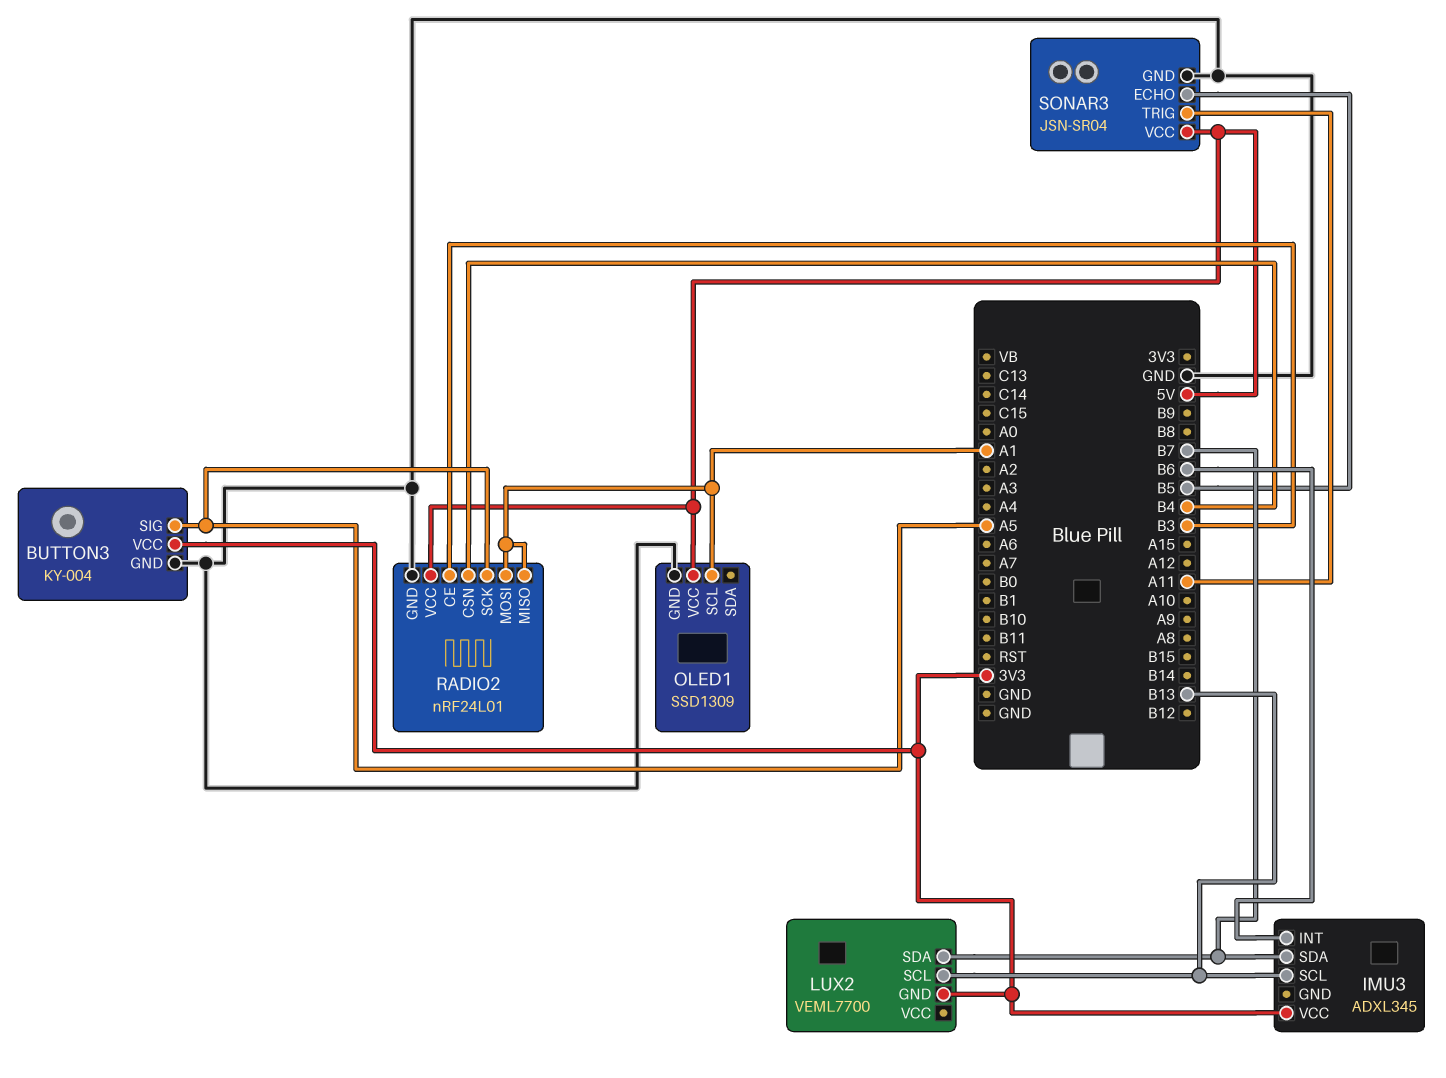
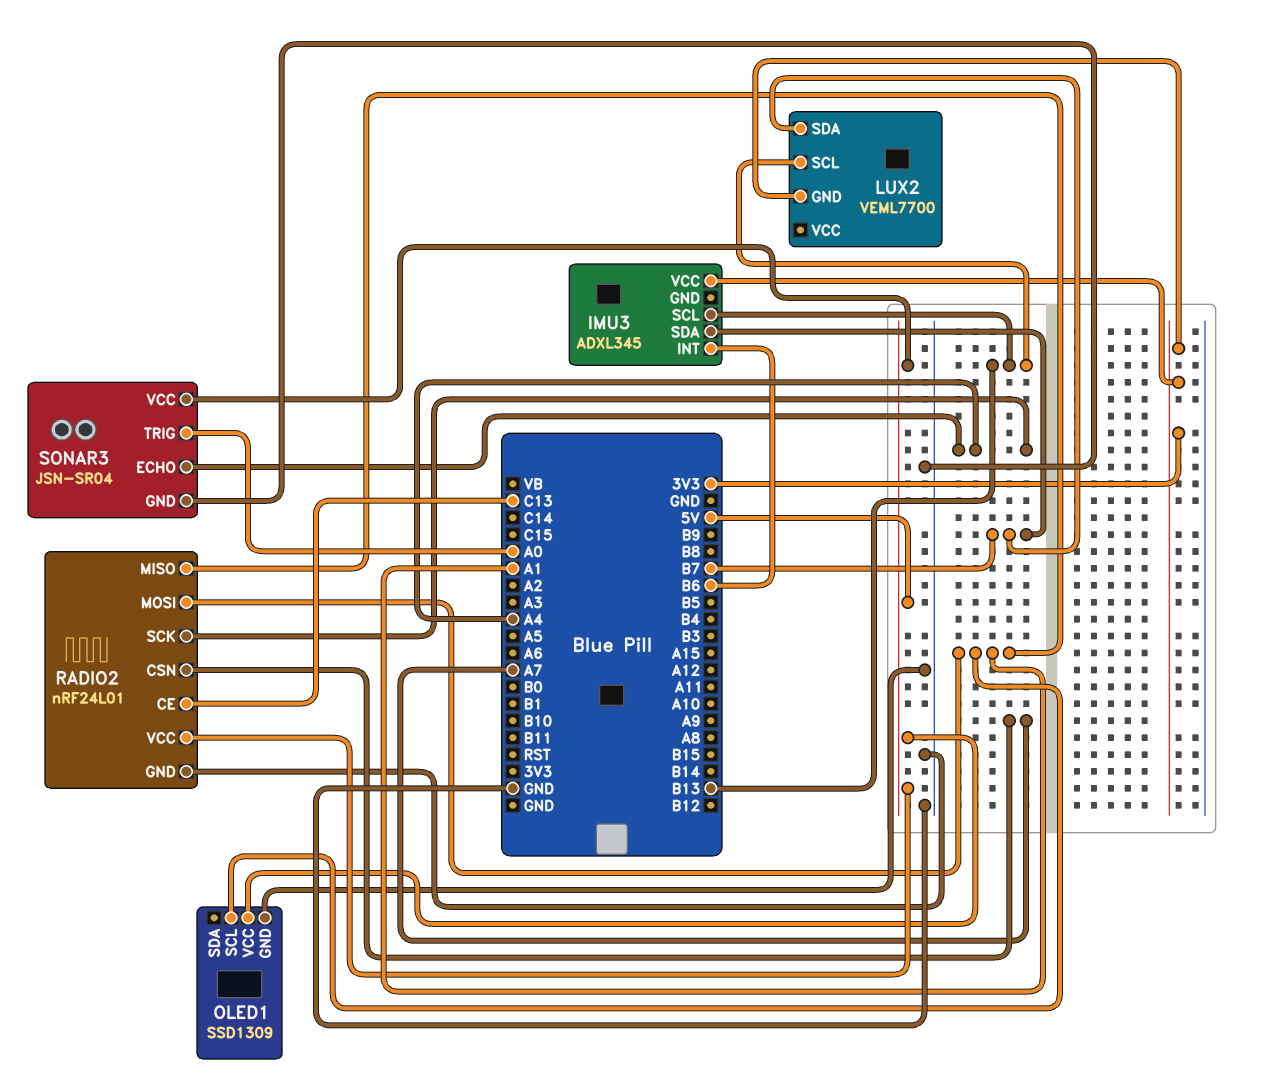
BUTTON3: KY-004 -> none
BUTTON3 pin GND: GND -> none
BUTTON3 pin SIG: A5 -> none
BUTTON3 pin VCC: 3V3 -> none
RADIO2 pin CE: B3 -> C13
RADIO2 pin CSN: B4 -> A7
RADIO2 pin SCK: A5 -> A4
SONAR3 pin ECHO: B5 -> A4
SONAR3 pin TRIG: A11 -> A0

